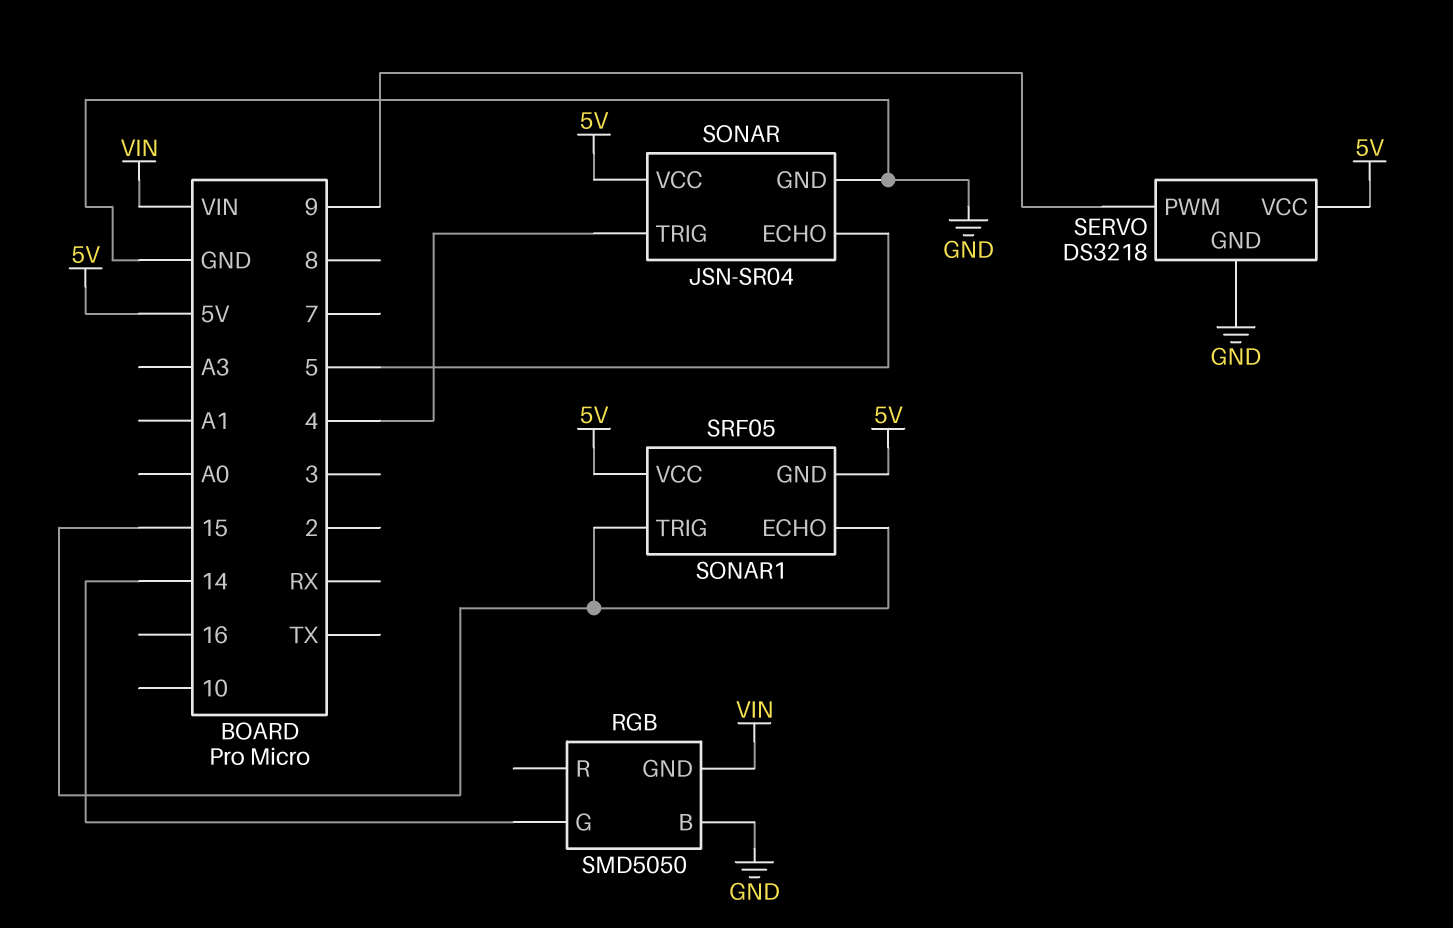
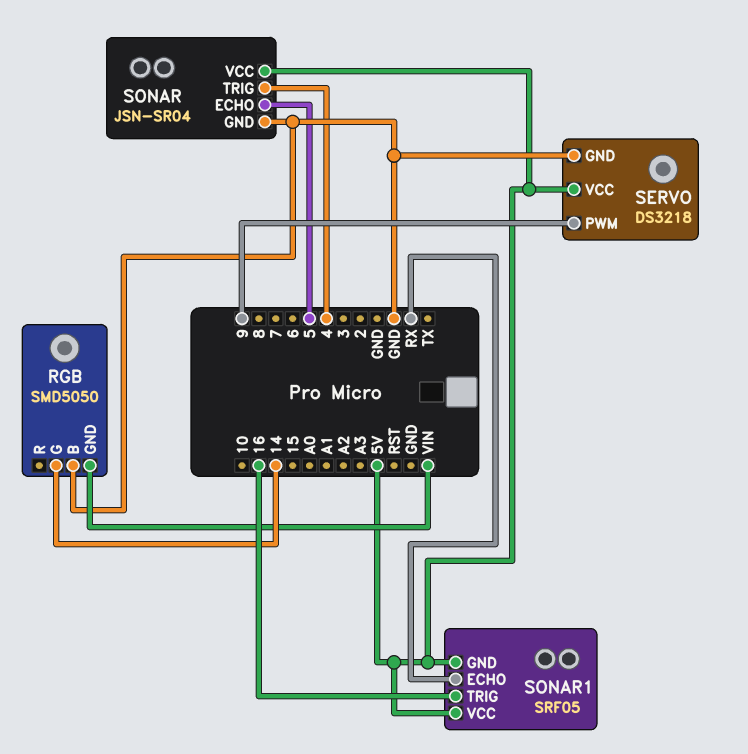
SONAR1 pin ECHO: 15 -> RX
SONAR1 pin TRIG: 15 -> 16

